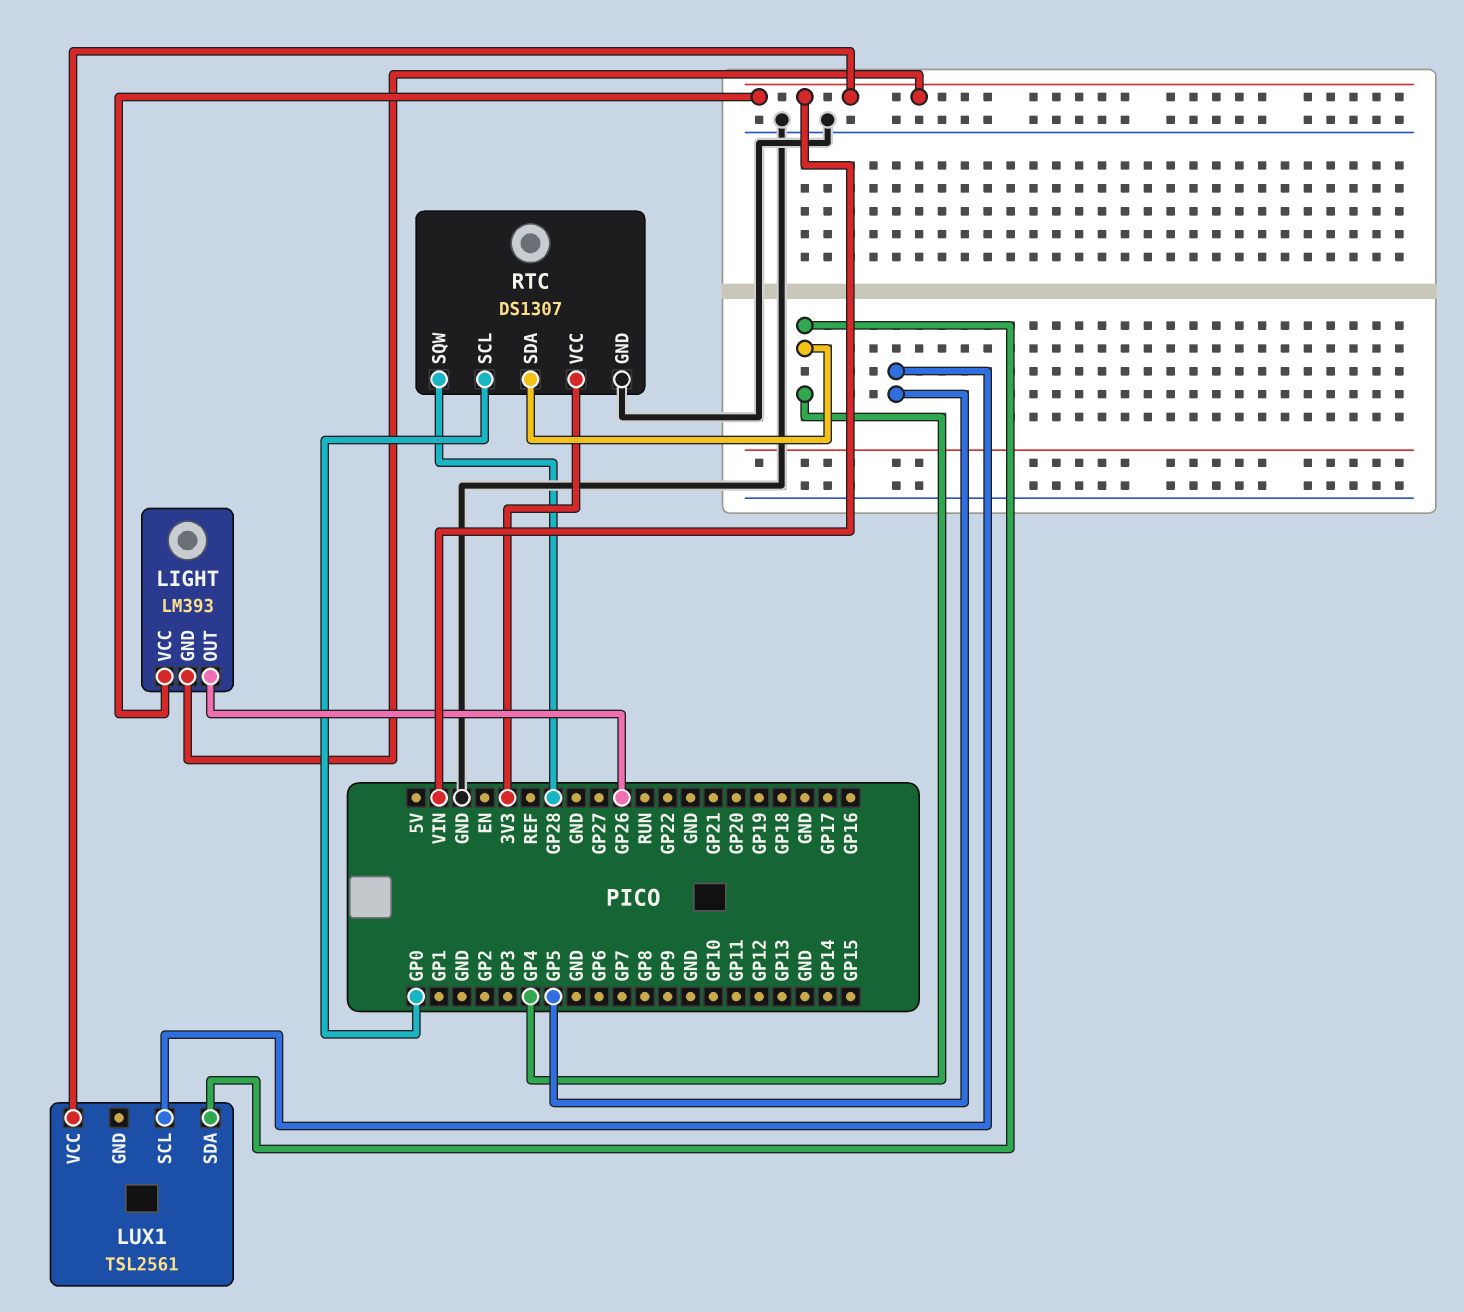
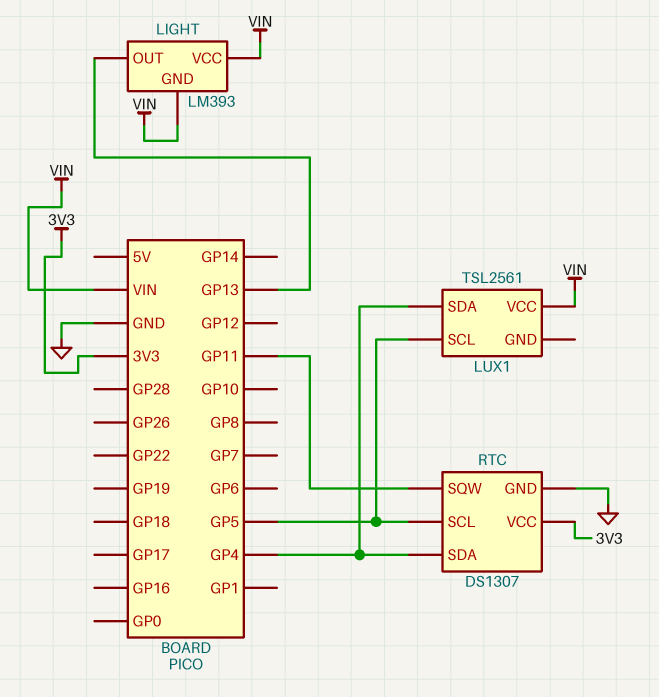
LIGHT pin OUT: GP26 -> GP13
RTC pin SCL: GP0 -> GP5
RTC pin SQW: GP28 -> GP11

